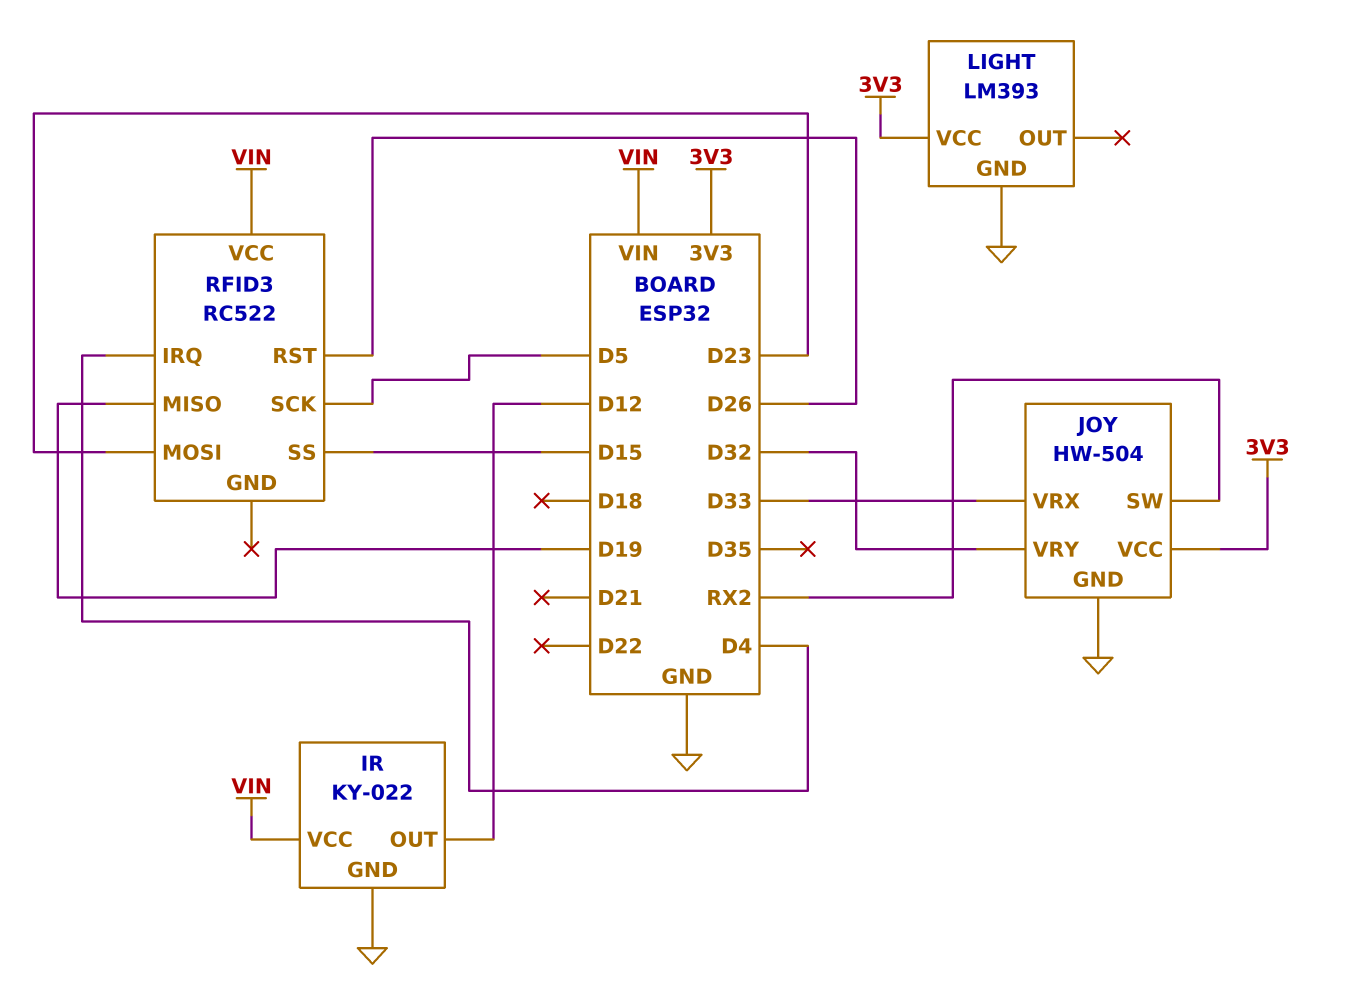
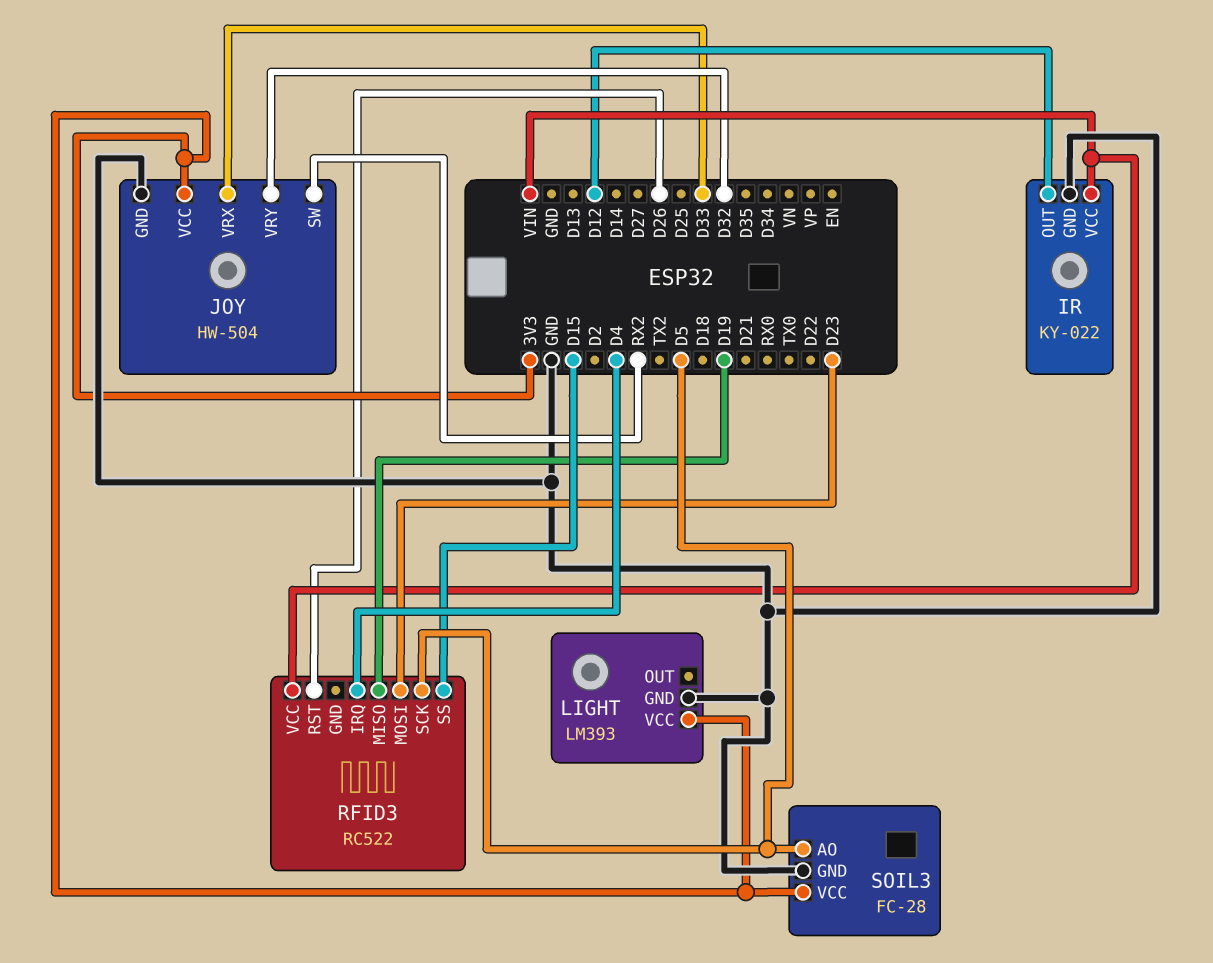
SOIL3: none -> FC-28
SOIL3 pin AO: none -> D5
SOIL3 pin GND: none -> GND
SOIL3 pin VCC: none -> 3V3

